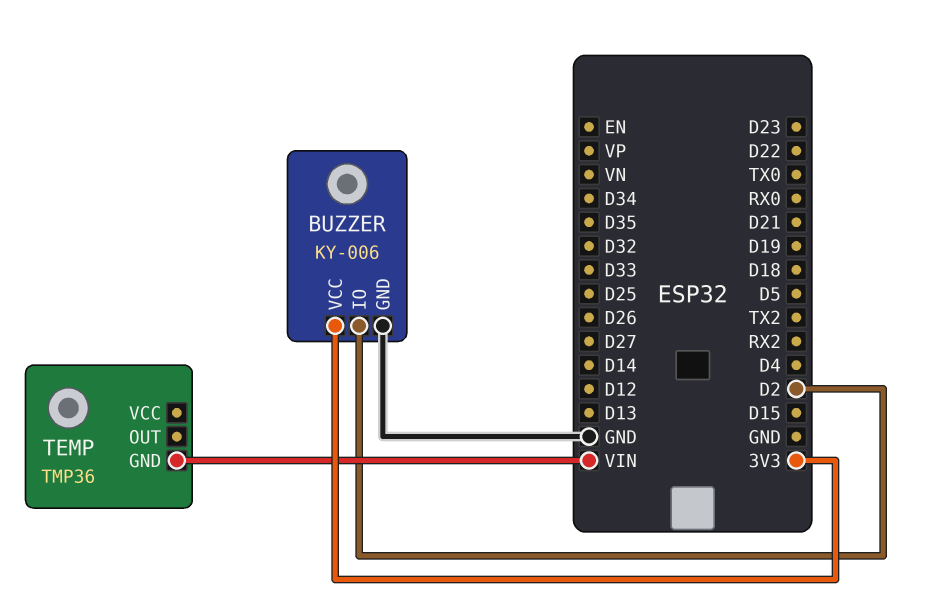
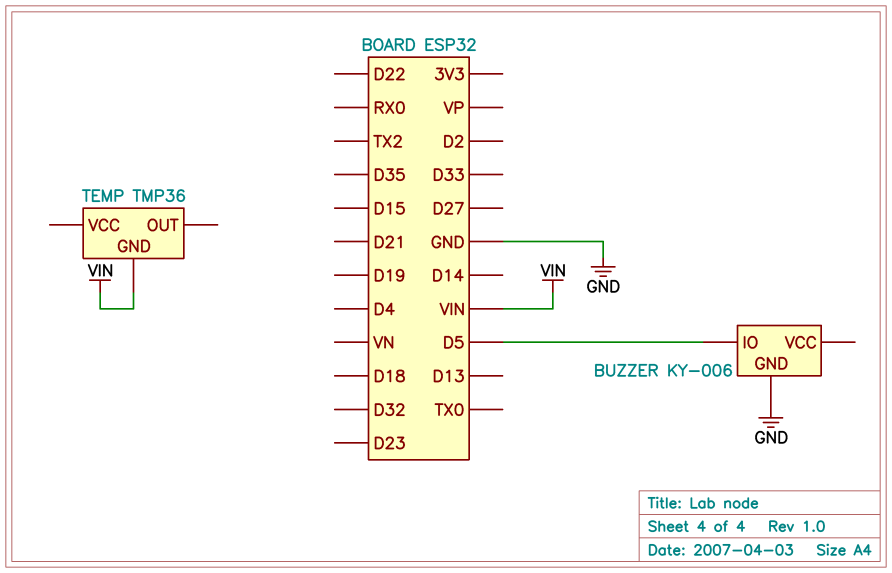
BUZZER pin IO: D2 -> D5
BUZZER pin VCC: 3V3 -> none

